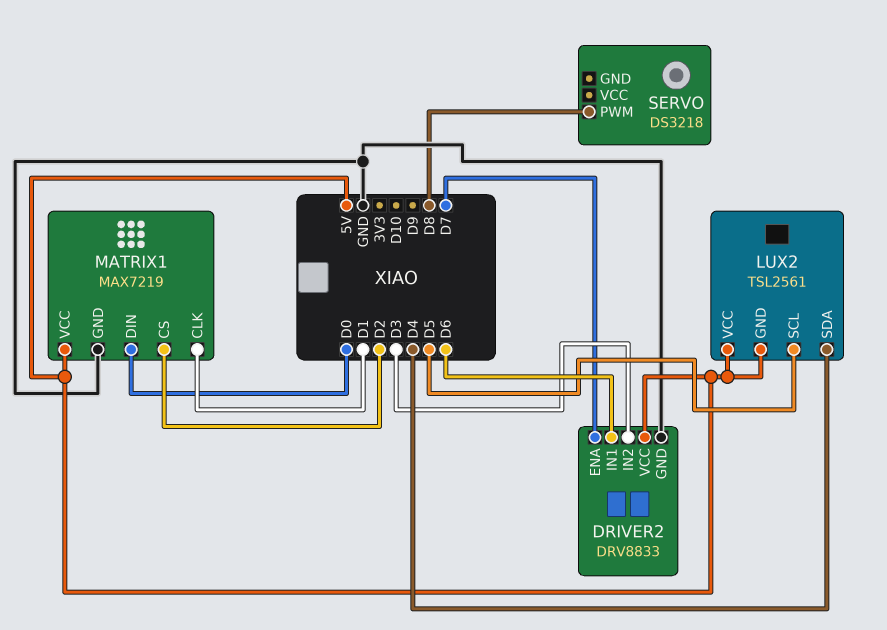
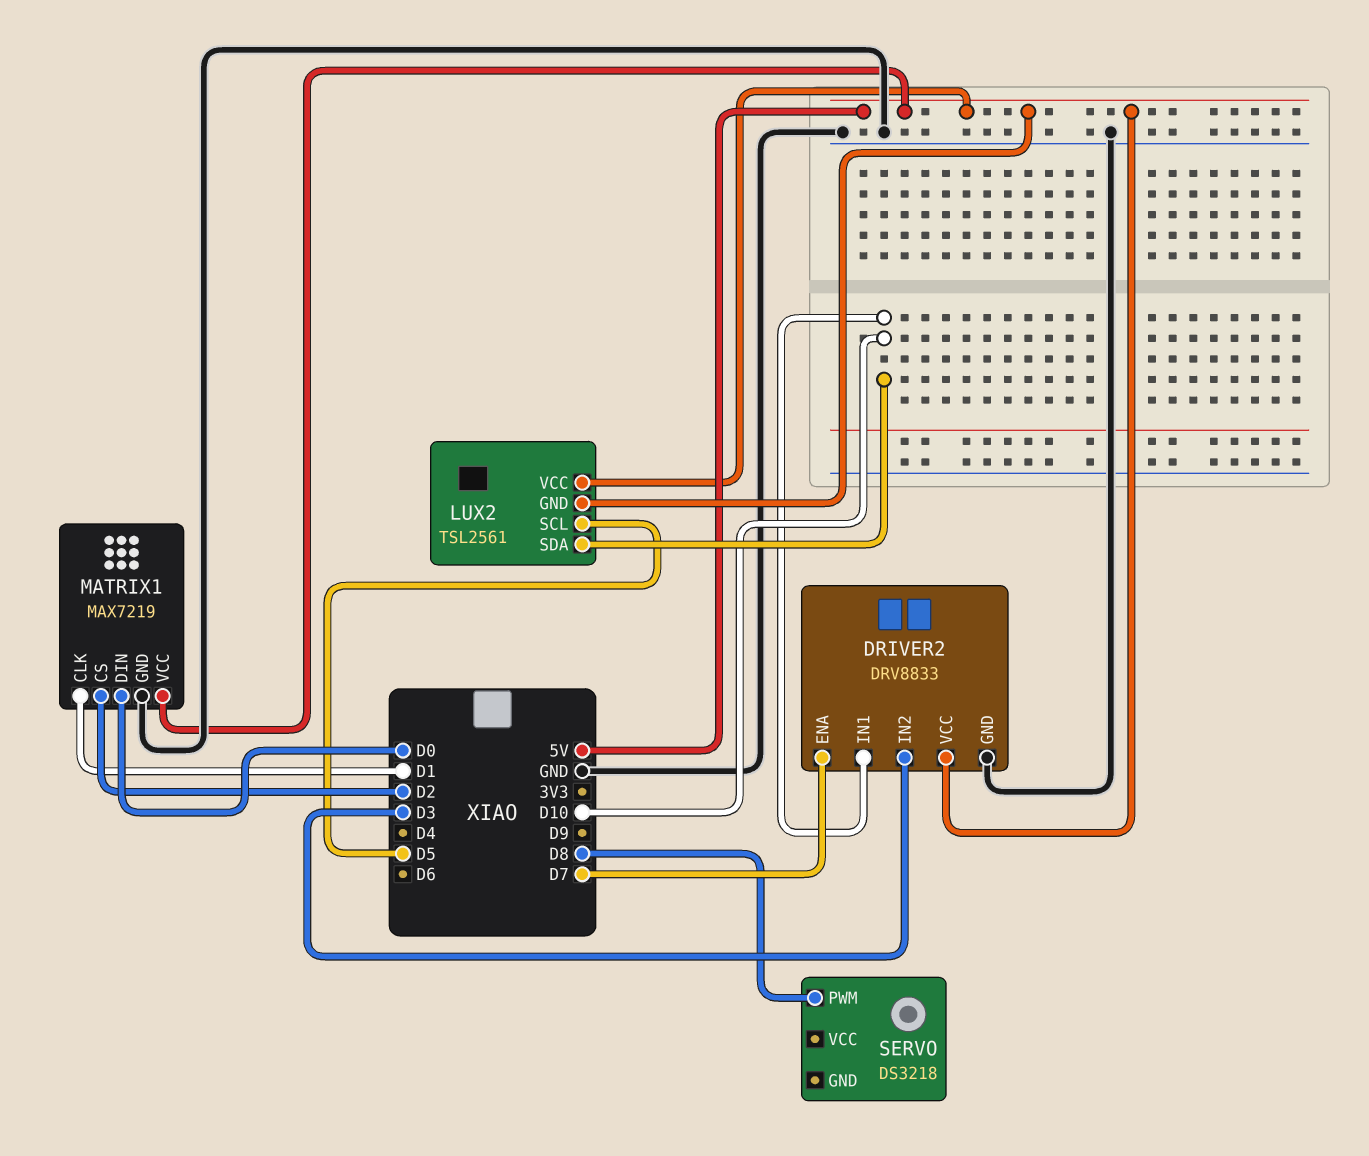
DRIVER2 pin IN1: D6 -> D10
LUX2 pin SDA: D4 -> D10

